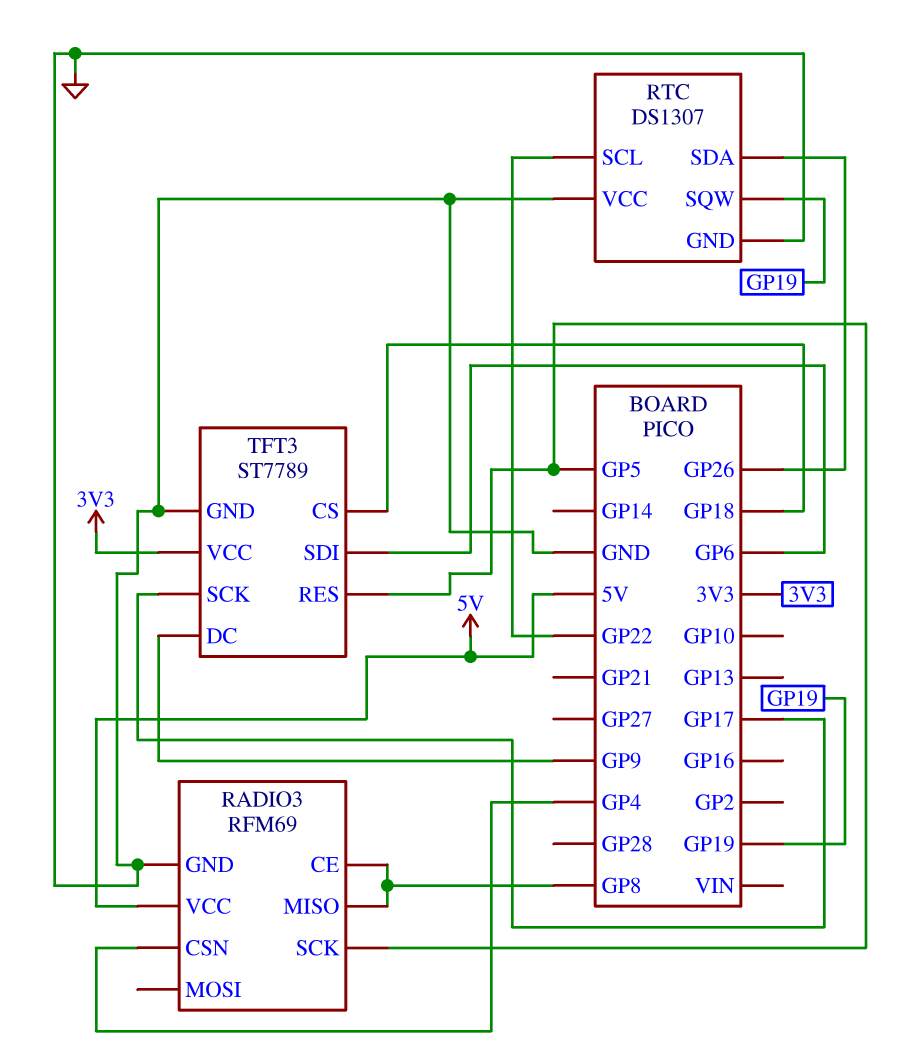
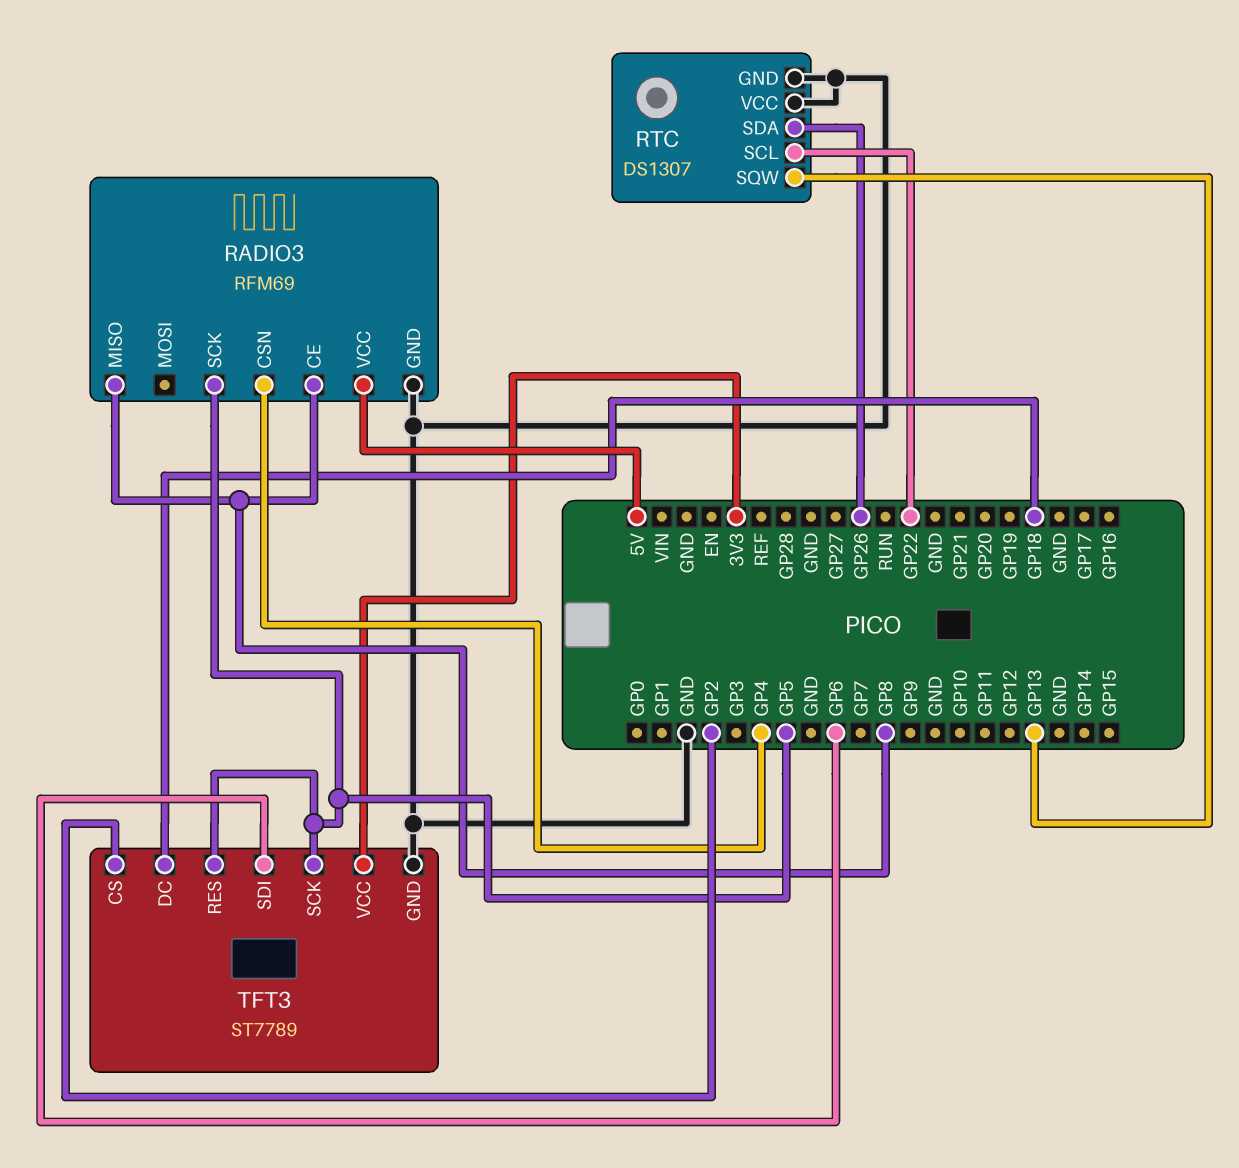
RTC pin SQW: GP19 -> GP13
TFT3 pin CS: GP18 -> GP2
TFT3 pin DC: GP9 -> GP18
TFT3 pin SCK: GP17 -> GP5

